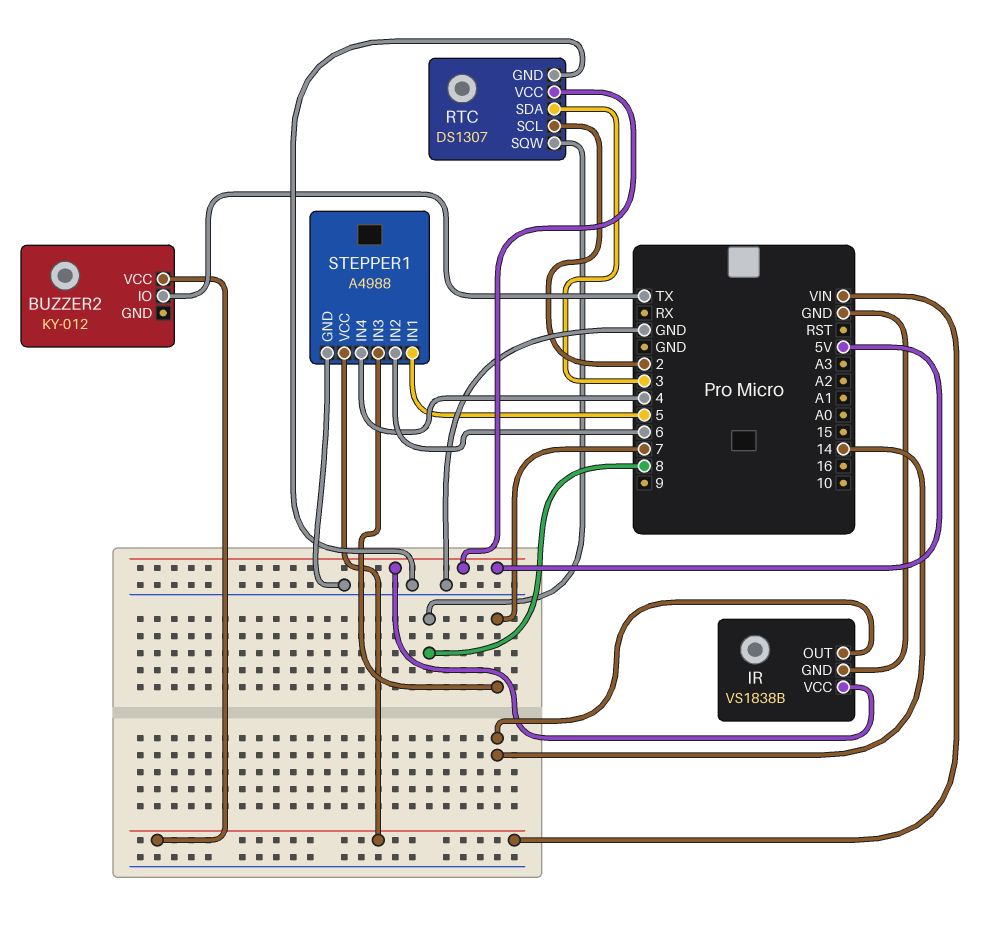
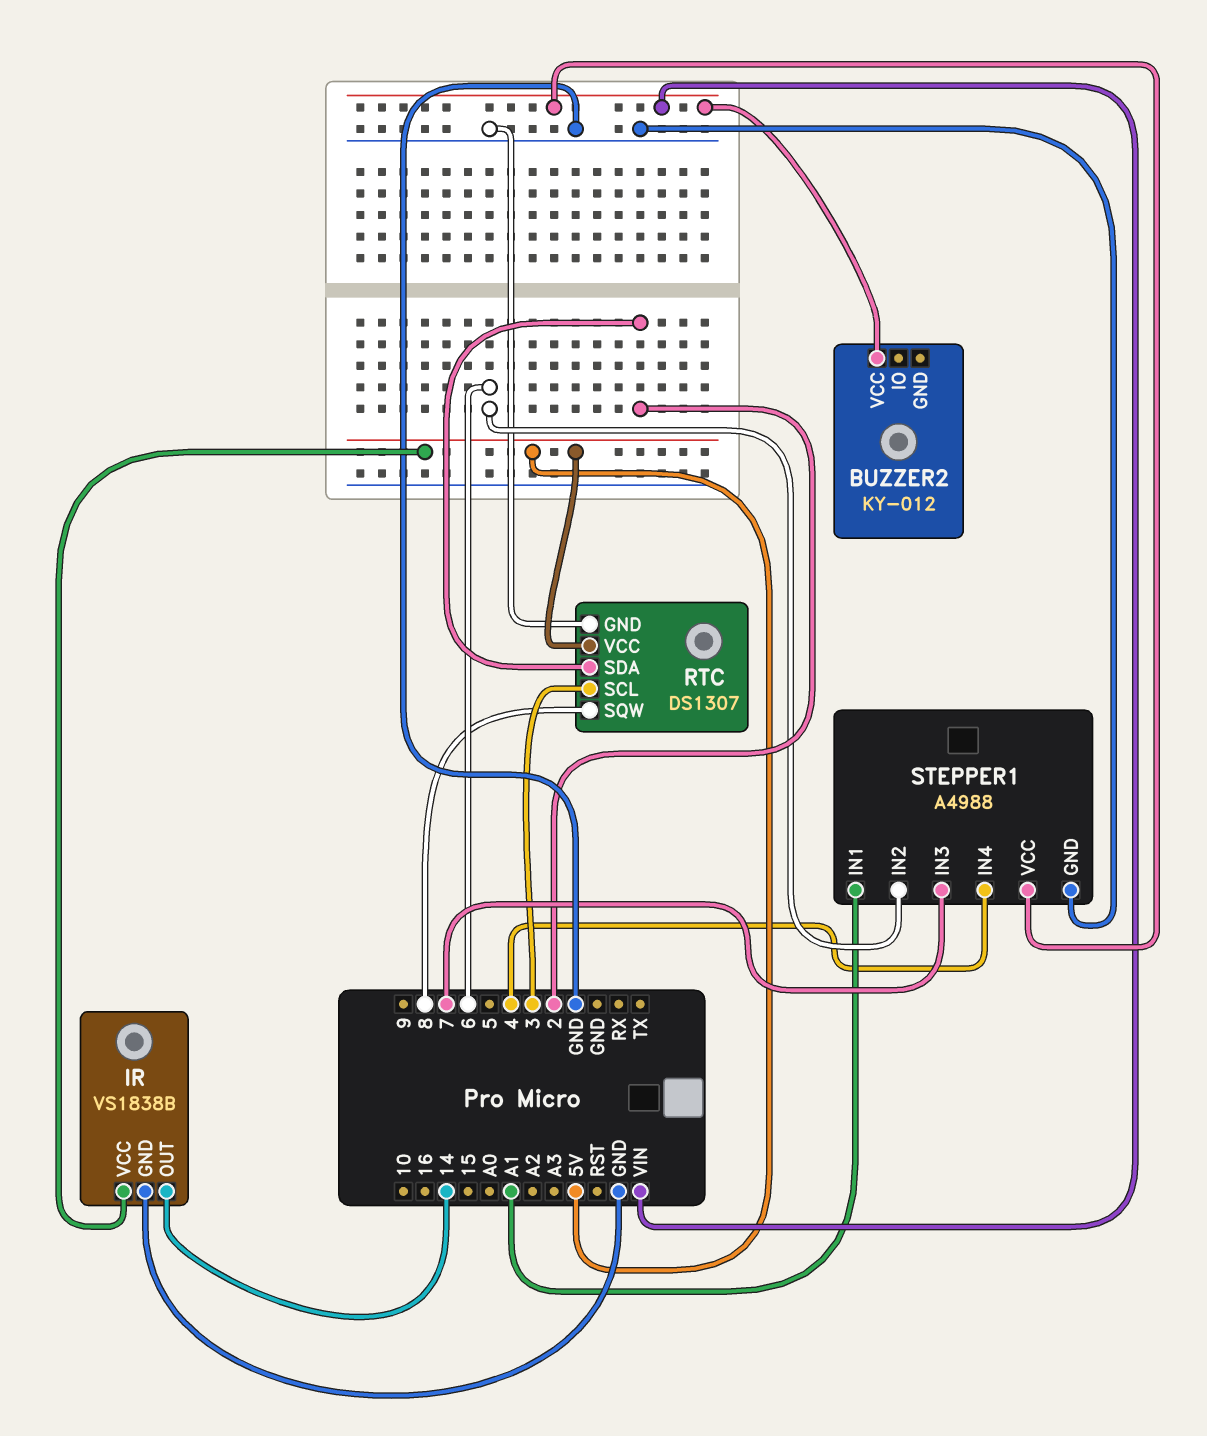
BUZZER2 pin IO: TX -> none
RTC pin SCL: 2 -> 3
RTC pin SDA: 3 -> 2
STEPPER1 pin IN1: 5 -> A1

